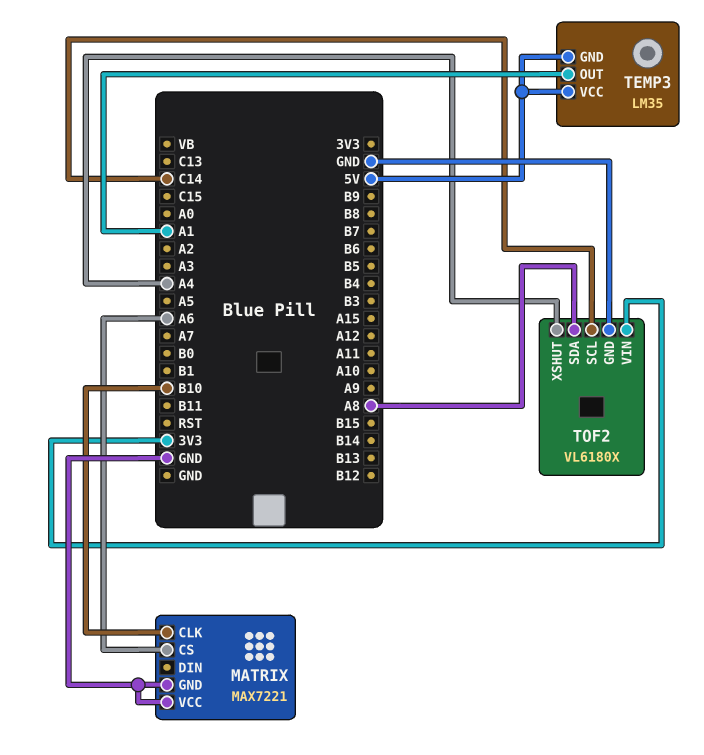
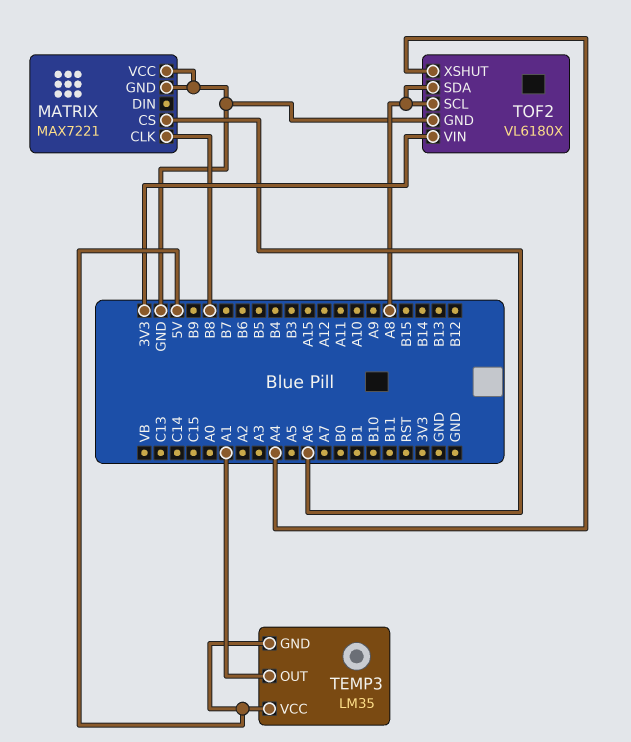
MATRIX pin CLK: B10 -> B8
TOF2 pin SCL: C14 -> A8

